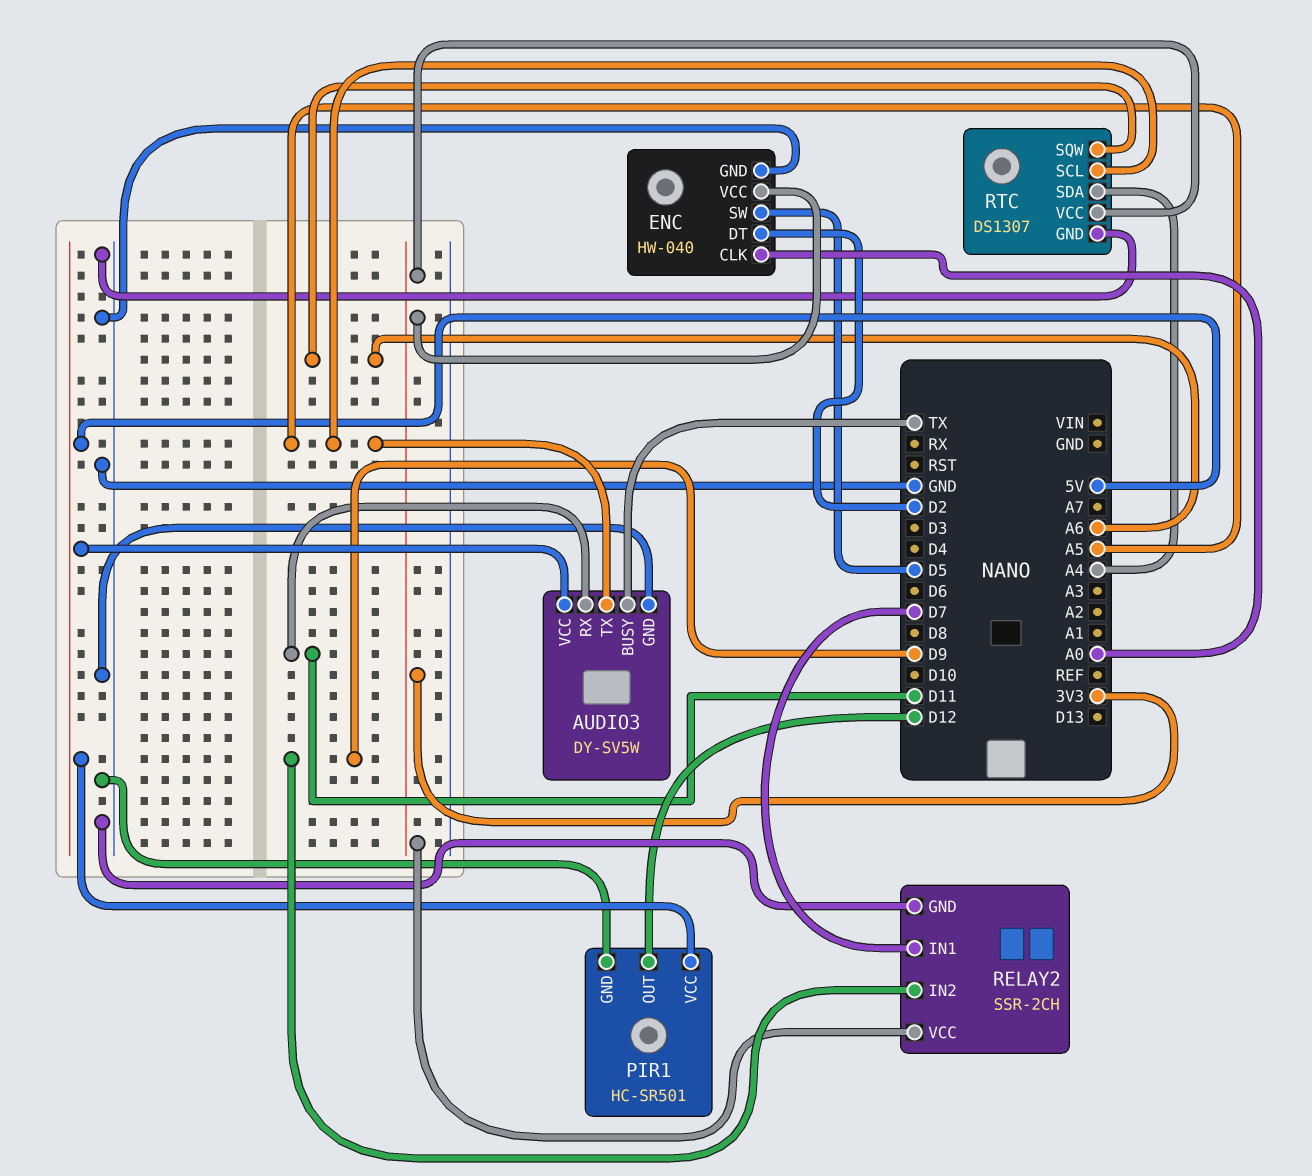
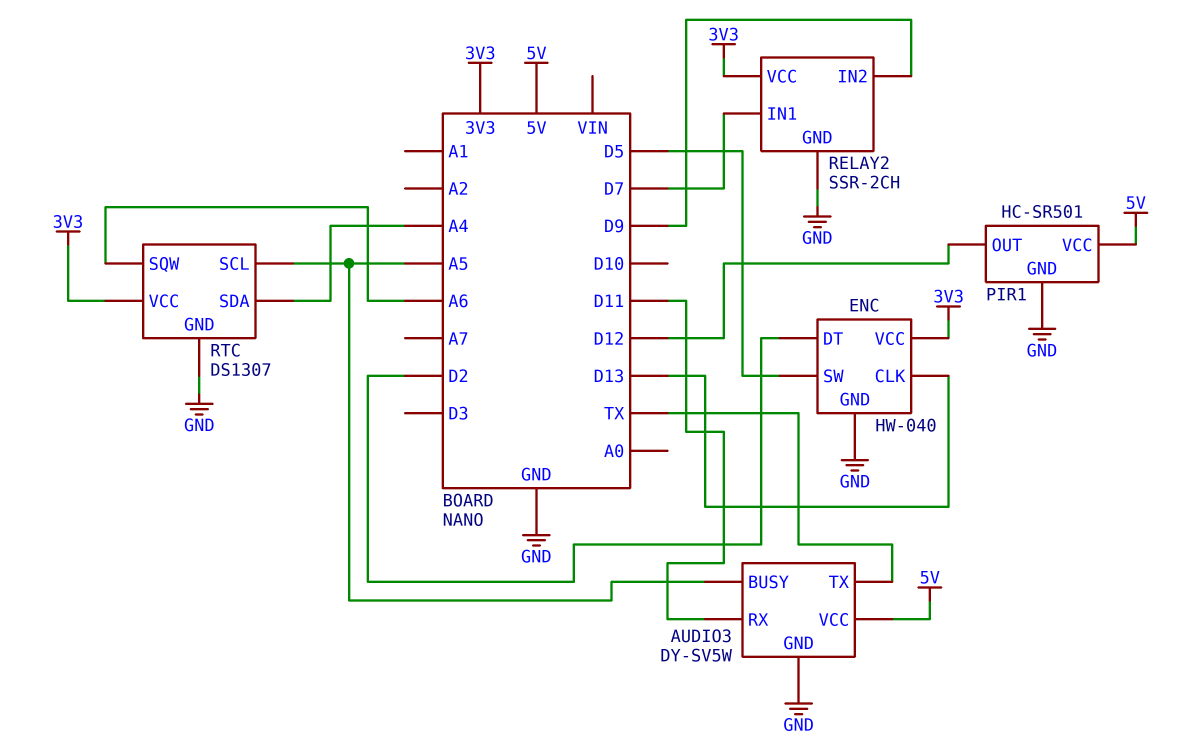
AUDIO3 pin BUSY: TX -> A5
AUDIO3 pin TX: A5 -> TX
ENC pin CLK: A0 -> D13

